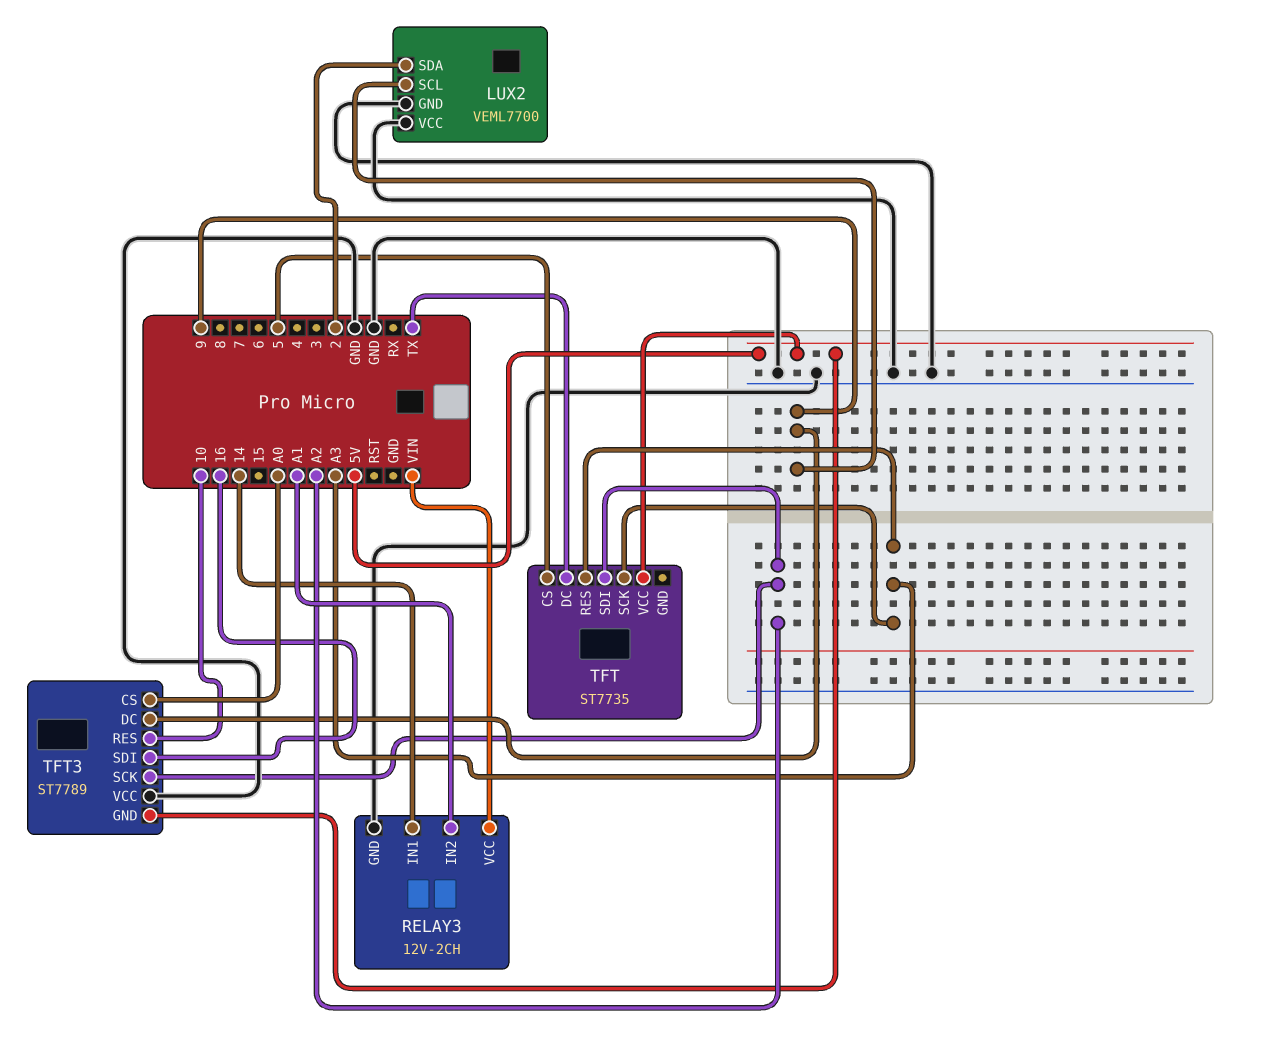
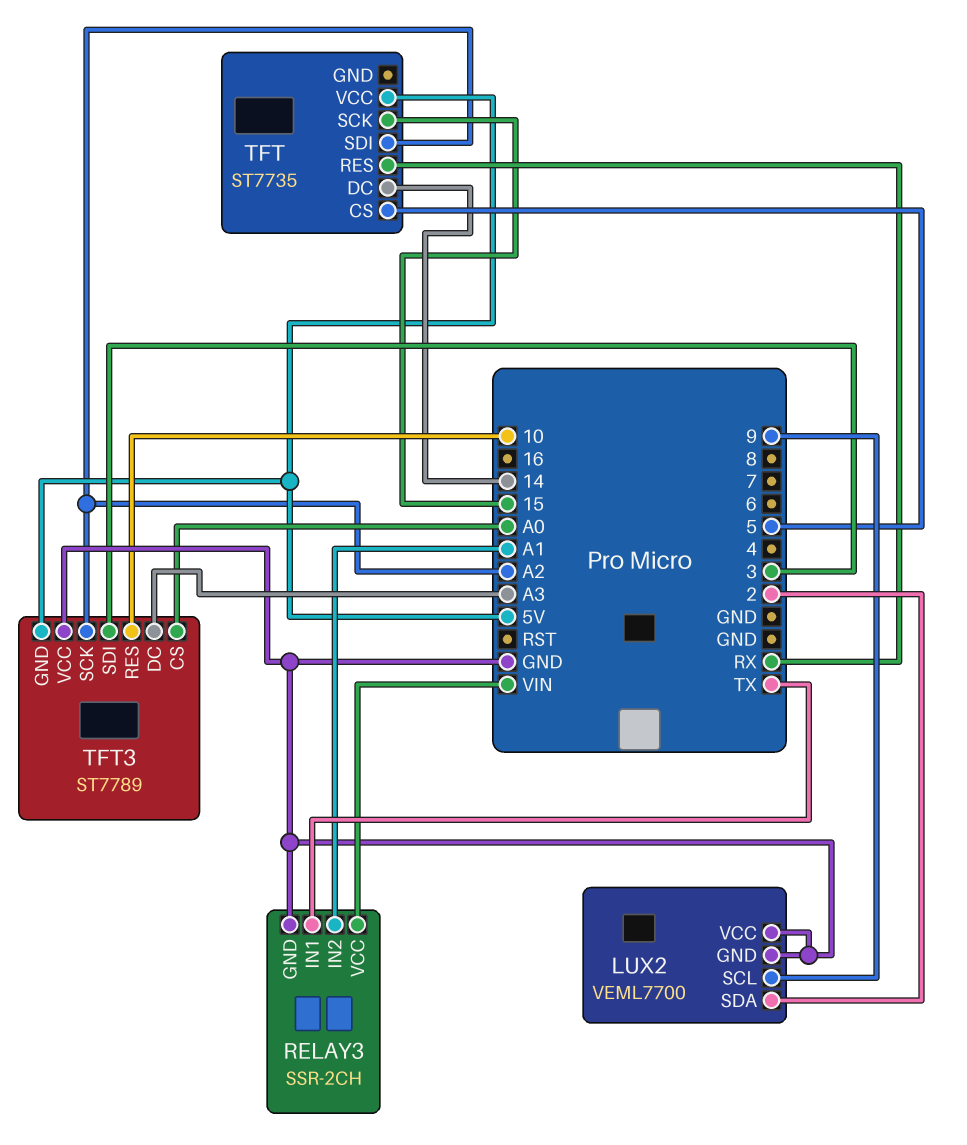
RELAY3: 12V-2CH -> SSR-2CH
RELAY3 pin IN1: 14 -> TX
TFT pin DC: TX -> 14
TFT pin RES: A3 -> RX
TFT pin SCK: A3 -> 15
TFT3 pin DC: 9 -> A3
TFT3 pin SDI: 16 -> 3

